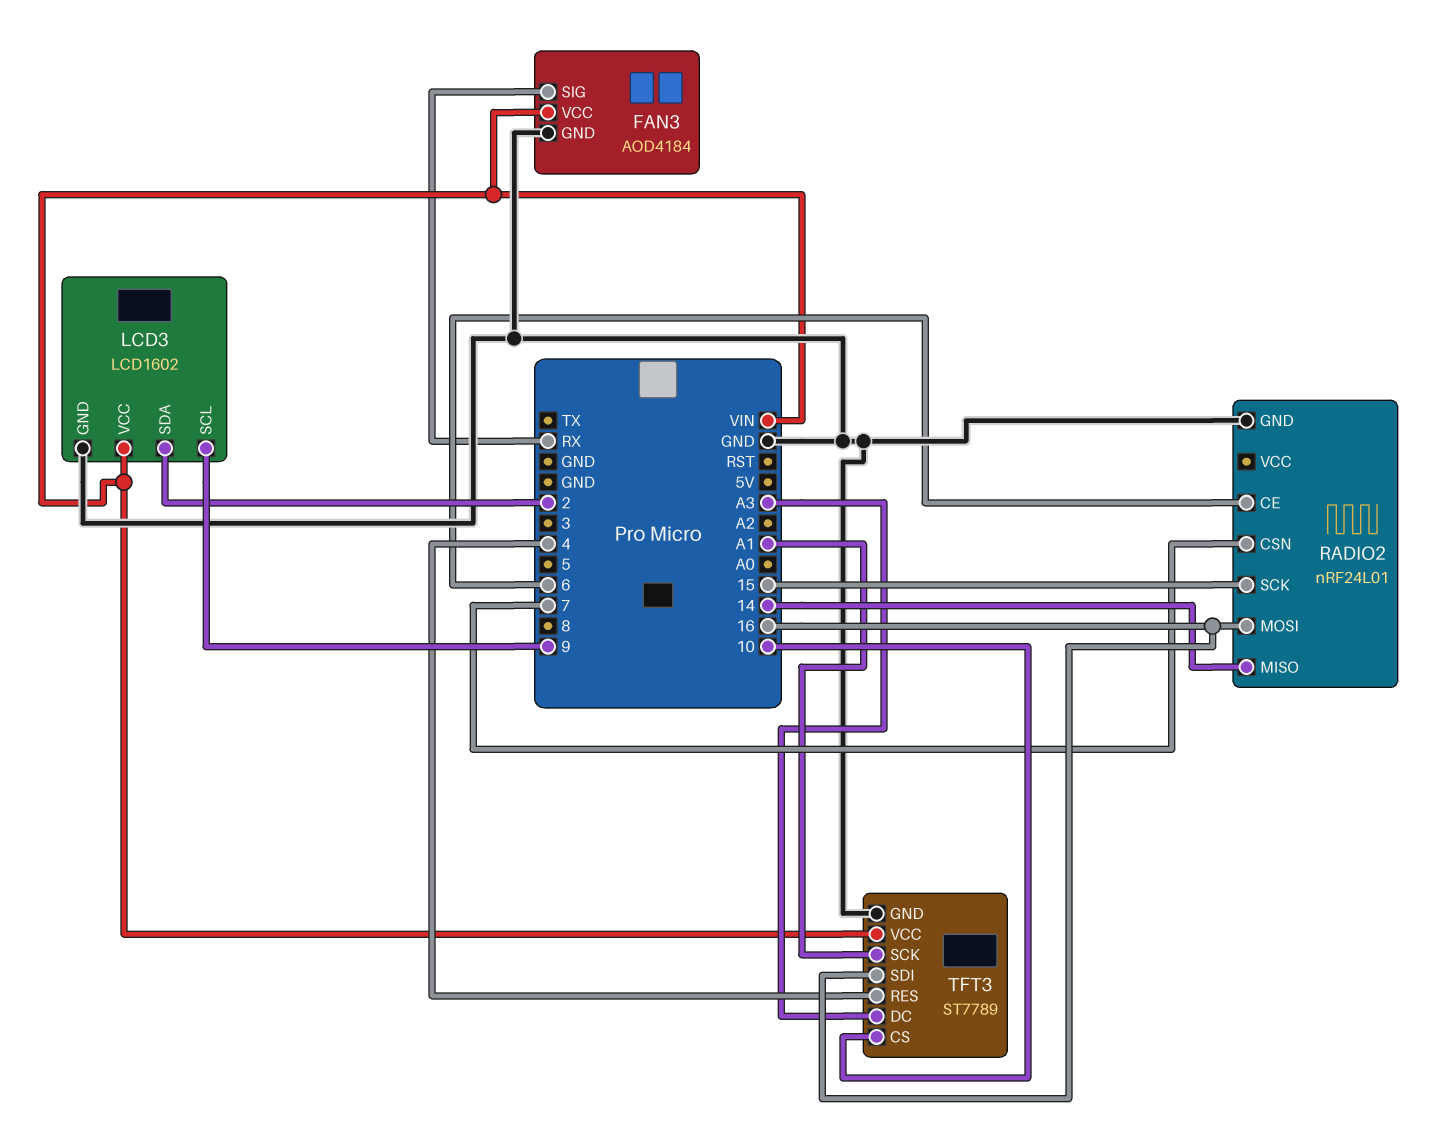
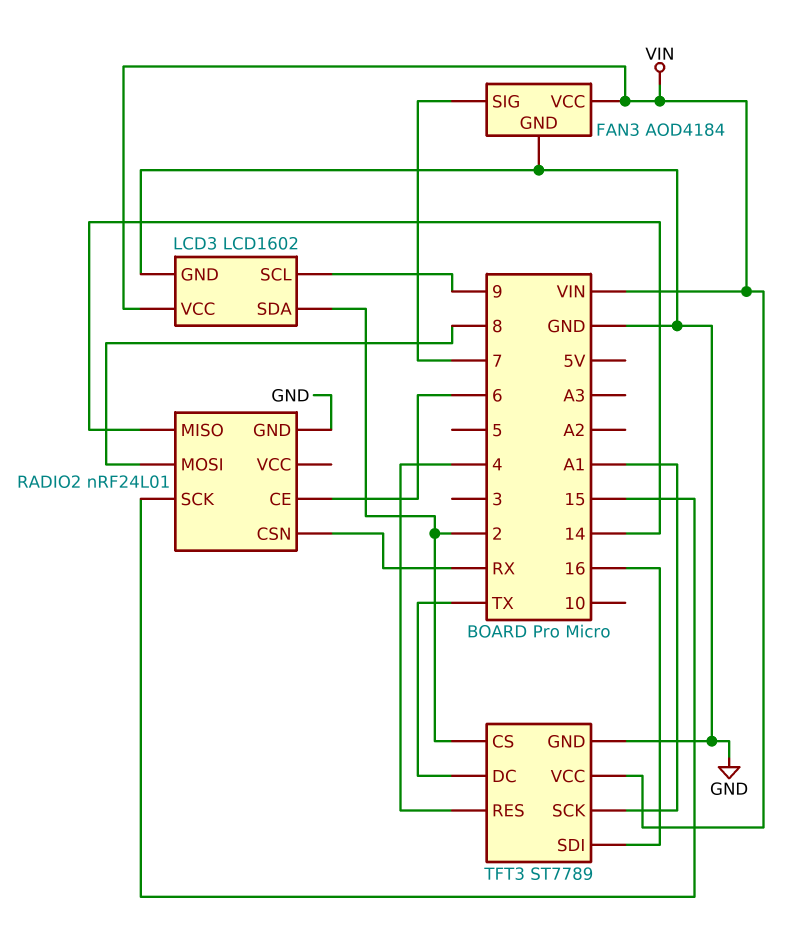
FAN3 pin SIG: RX -> 7
RADIO2 pin CSN: 7 -> RX
RADIO2 pin MOSI: 16 -> 8
TFT3 pin CS: 10 -> 2
TFT3 pin DC: A3 -> TX

